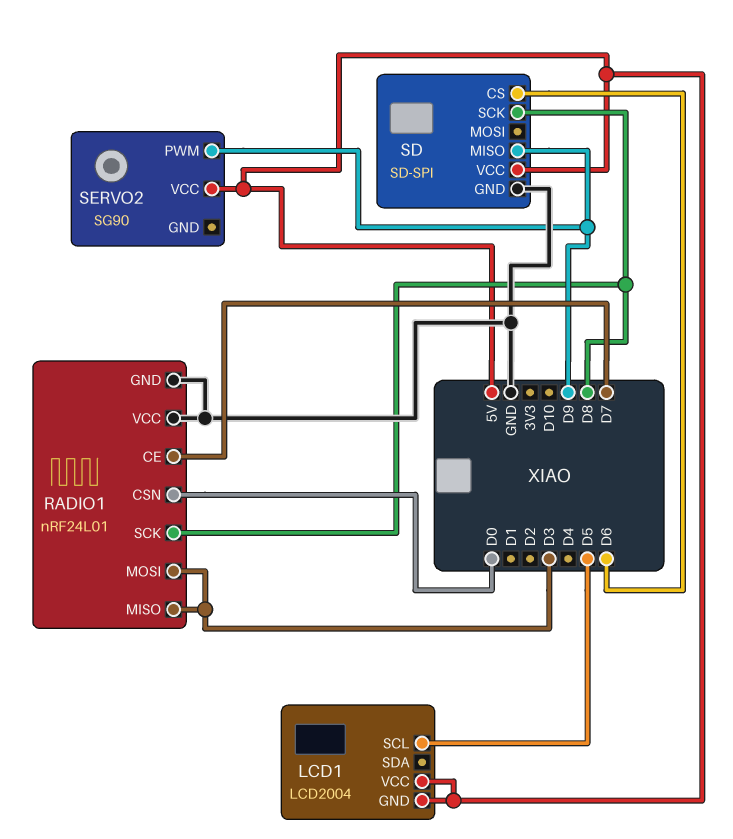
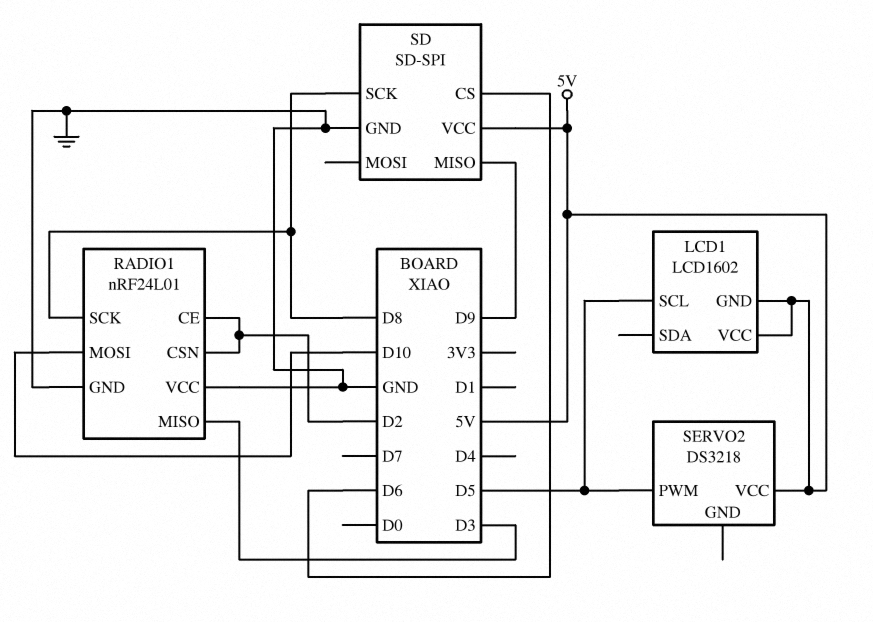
LCD1: LCD2004 -> LCD1602
RADIO1 pin CE: D7 -> D2
RADIO1 pin CSN: D0 -> D2
RADIO1 pin MOSI: D3 -> D10
SERVO2: SG90 -> DS3218
SERVO2 pin PWM: D9 -> D5

